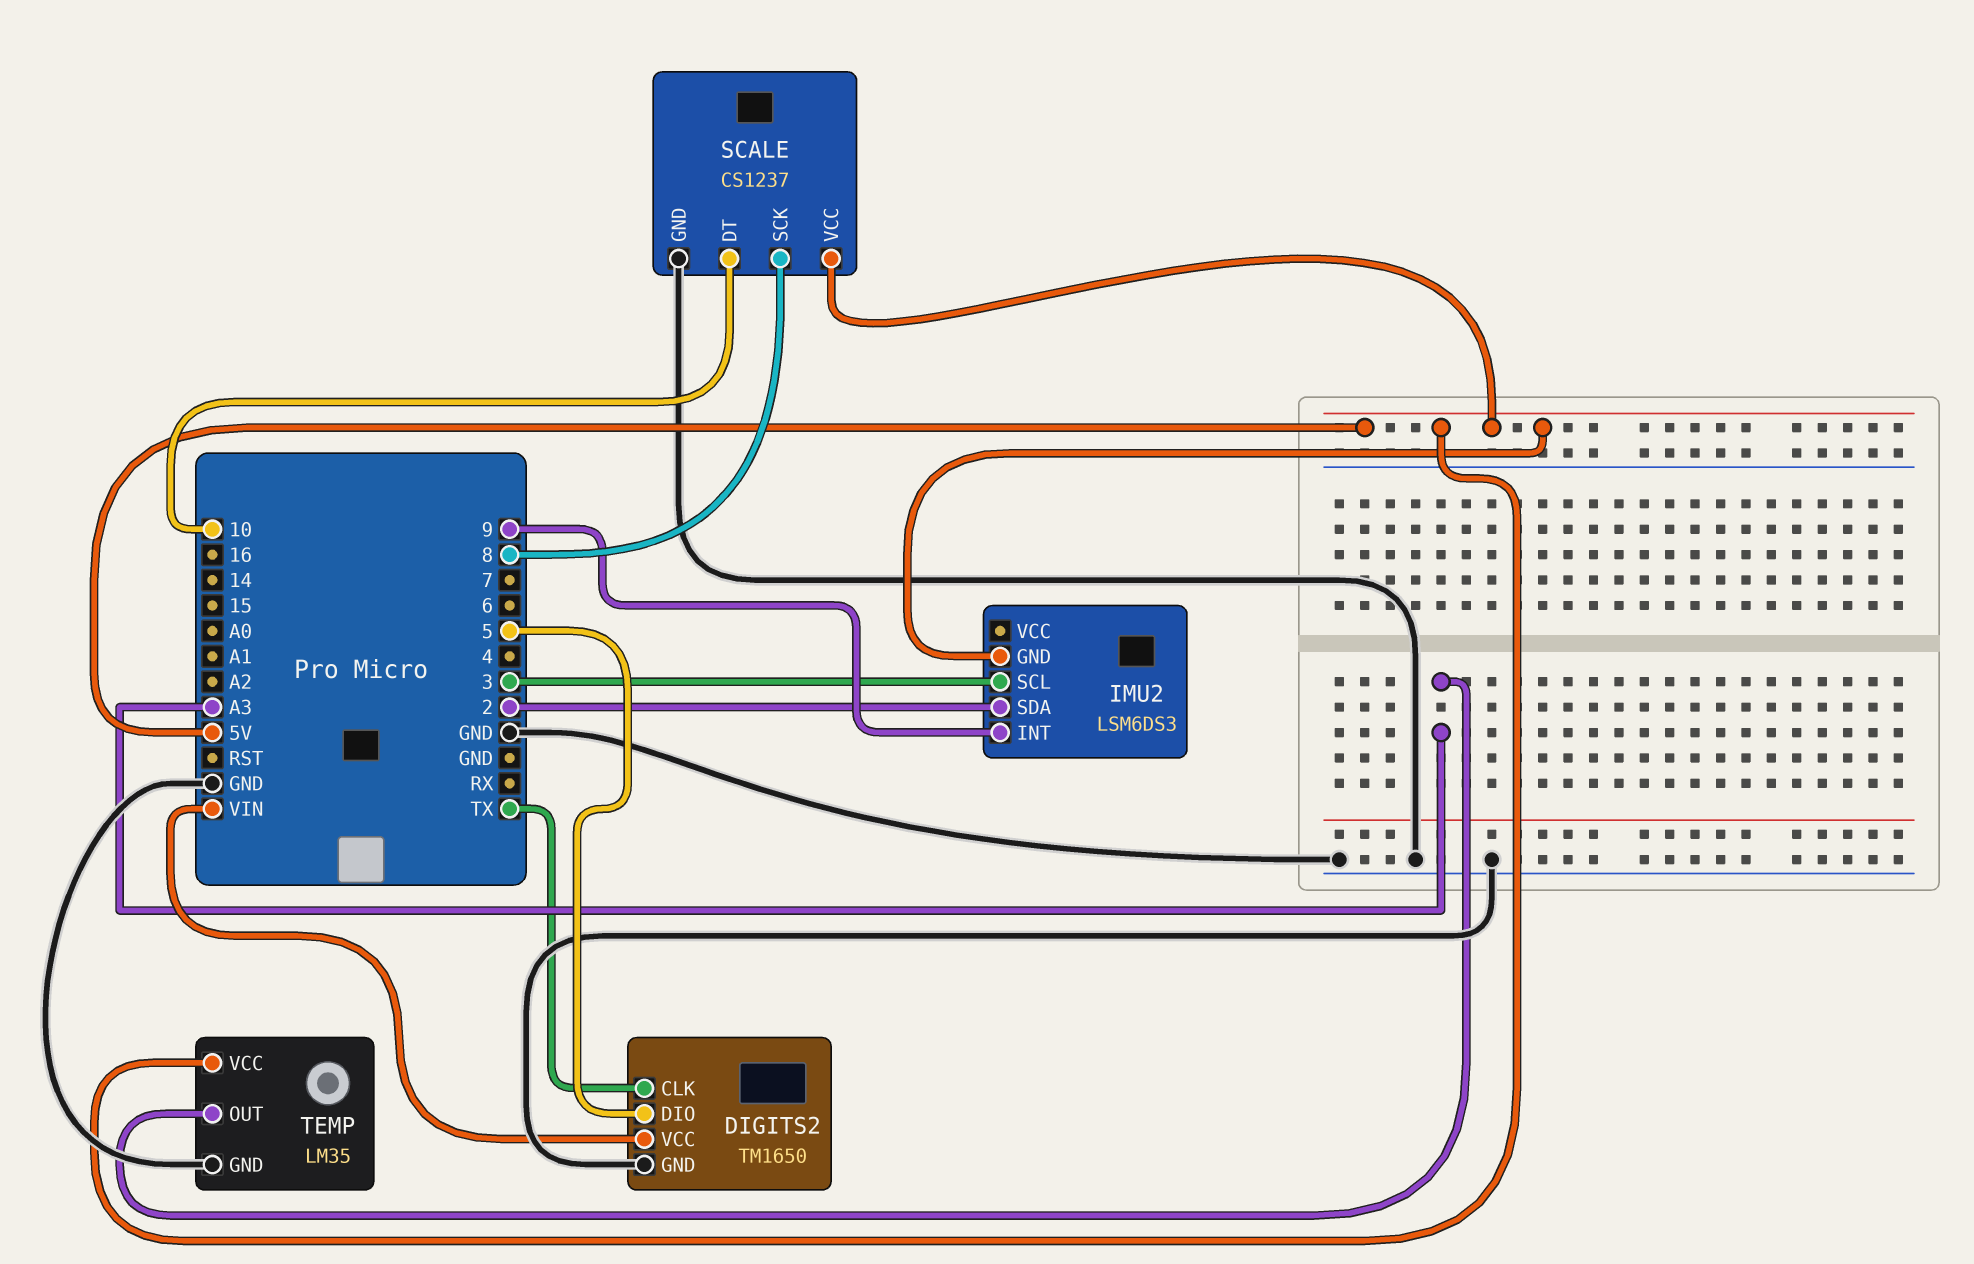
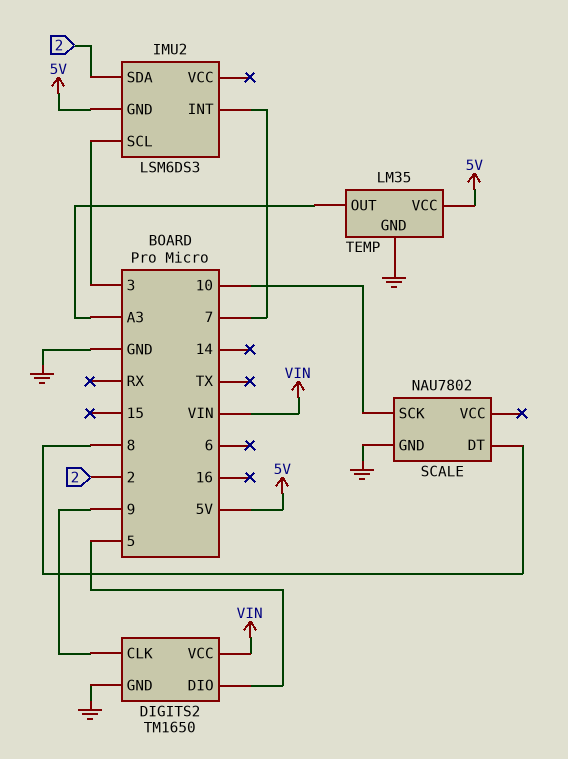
DIGITS2 pin CLK: TX -> 9
IMU2 pin INT: 9 -> 7
SCALE: CS1237 -> NAU7802
SCALE pin DT: 10 -> 8
SCALE pin SCK: 8 -> 10
SCALE pin VCC: 5V -> none

